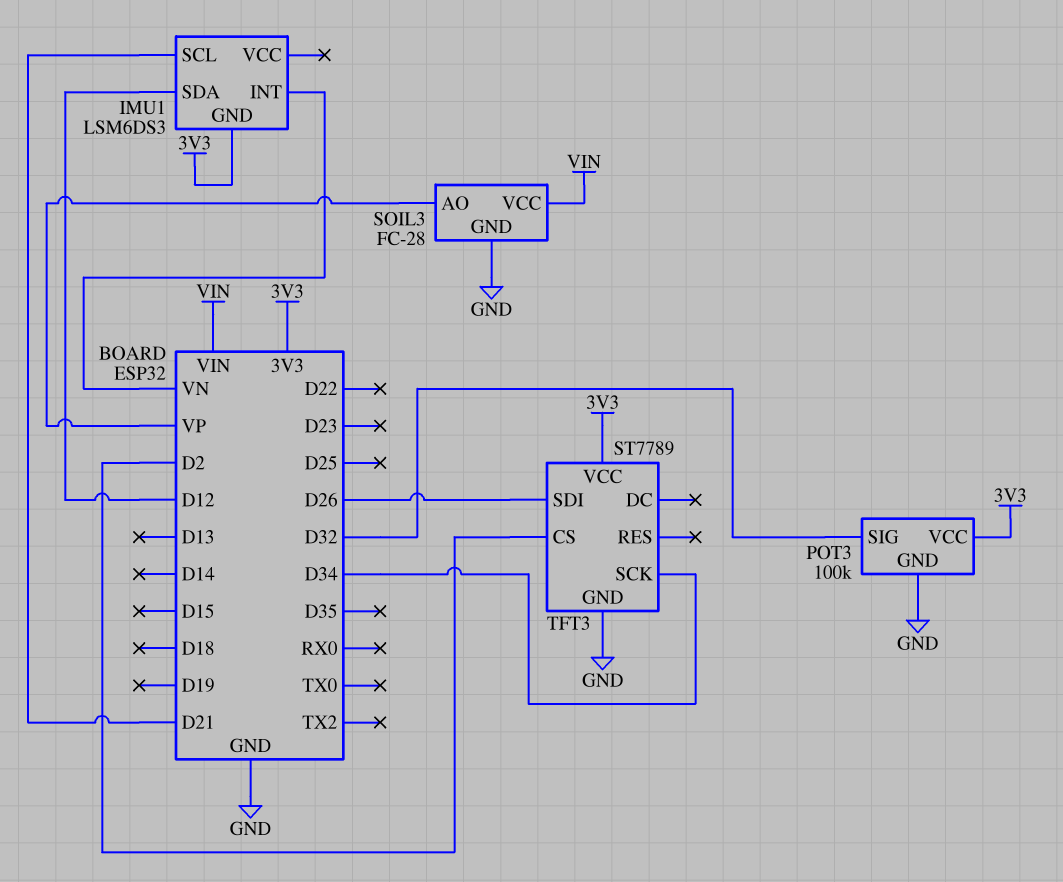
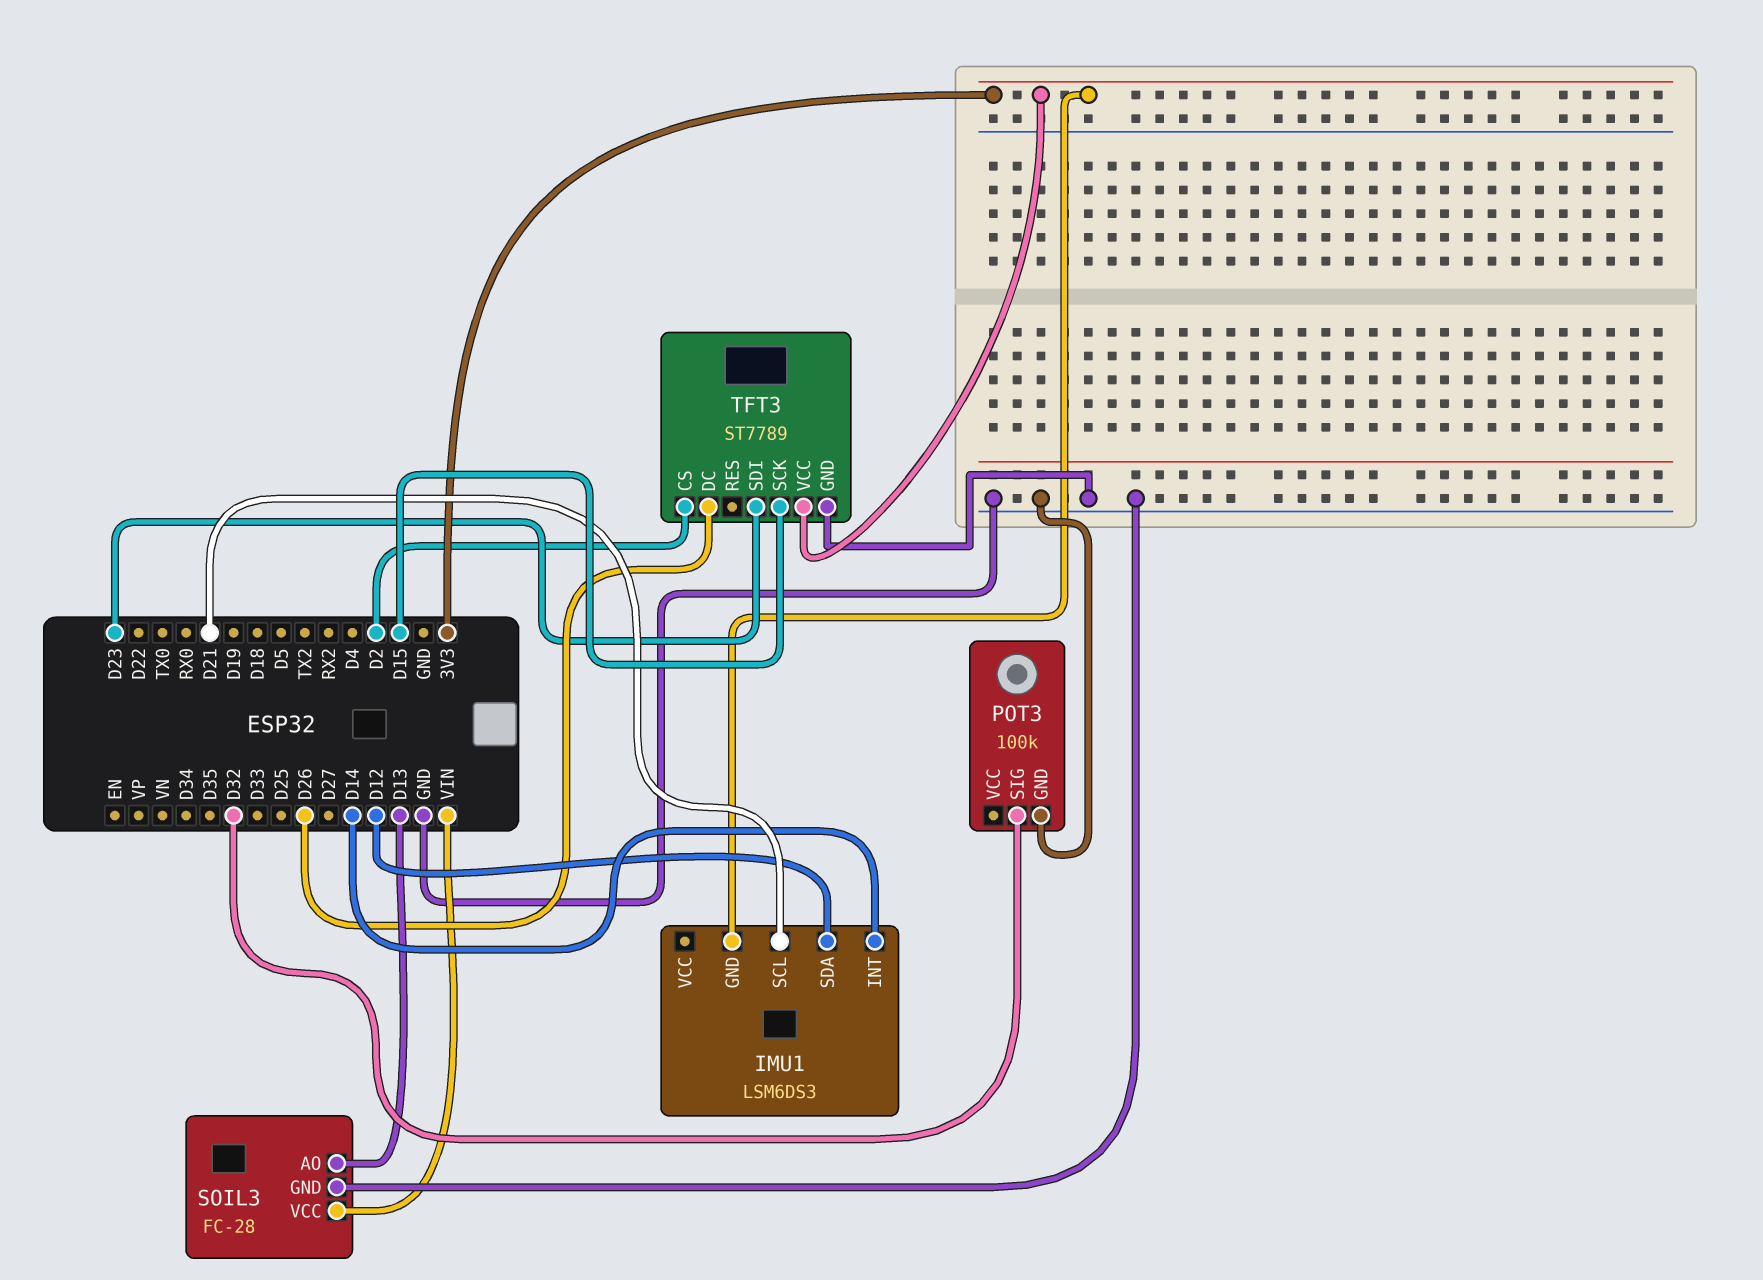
IMU1 pin INT: VN -> D14
POT3 pin VCC: 3V3 -> none
SOIL3 pin AO: VP -> D13
TFT3 pin DC: none -> D26
TFT3 pin SCK: D34 -> D15
TFT3 pin SDI: D26 -> D23

